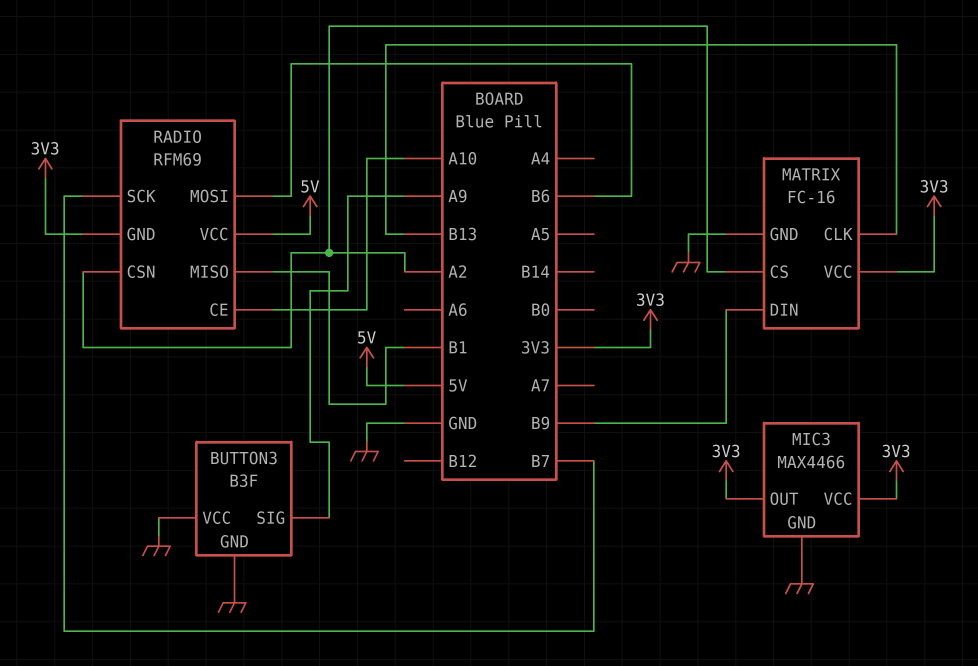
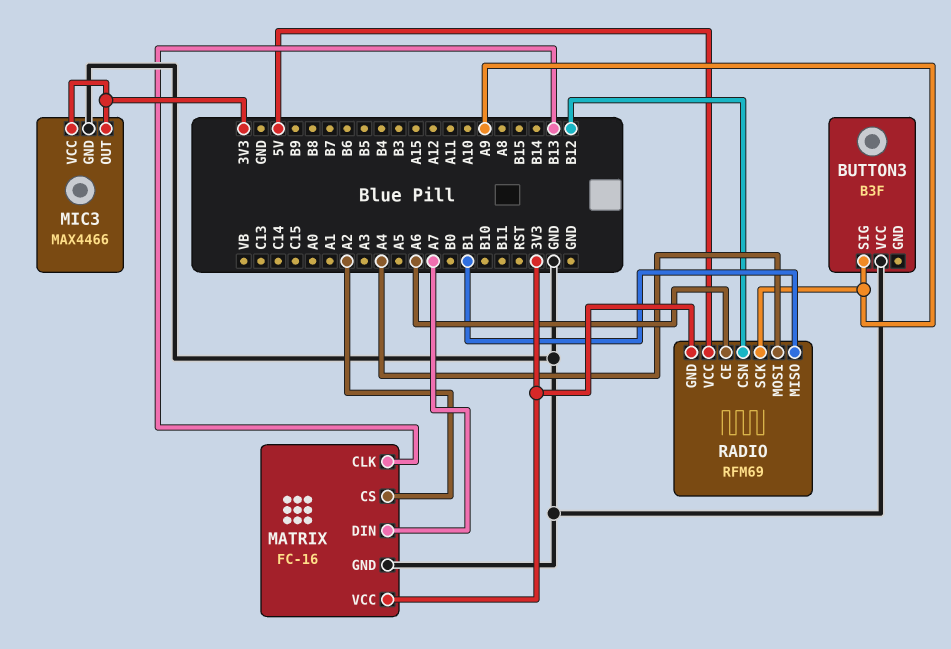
BUTTON3 pin GND: GND -> none
MATRIX pin DIN: B9 -> A7
RADIO pin CE: A10 -> A6
RADIO pin CSN: A2 -> B12
RADIO pin MOSI: B6 -> A4
RADIO pin SCK: B7 -> A9

